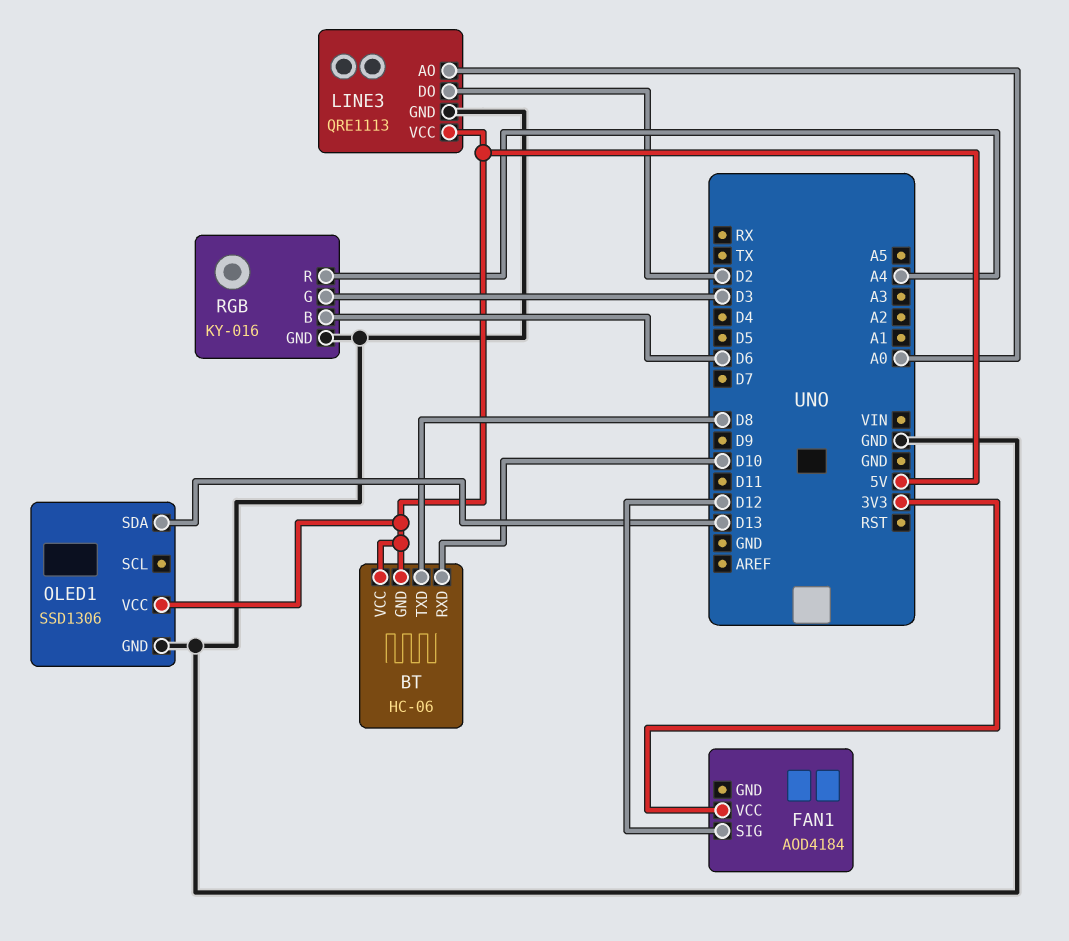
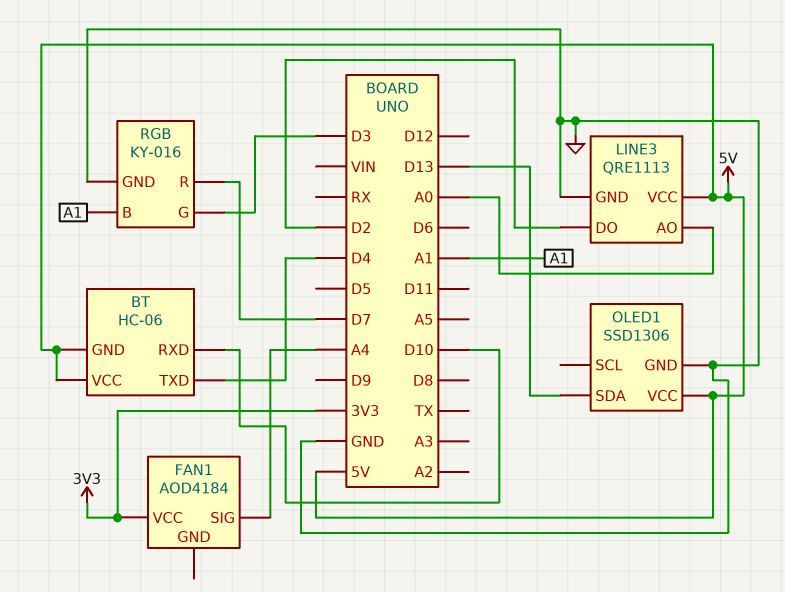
BT pin TXD: D8 -> D4
FAN1 pin SIG: D12 -> A4
RGB pin B: D6 -> A1
RGB pin R: A4 -> D7

